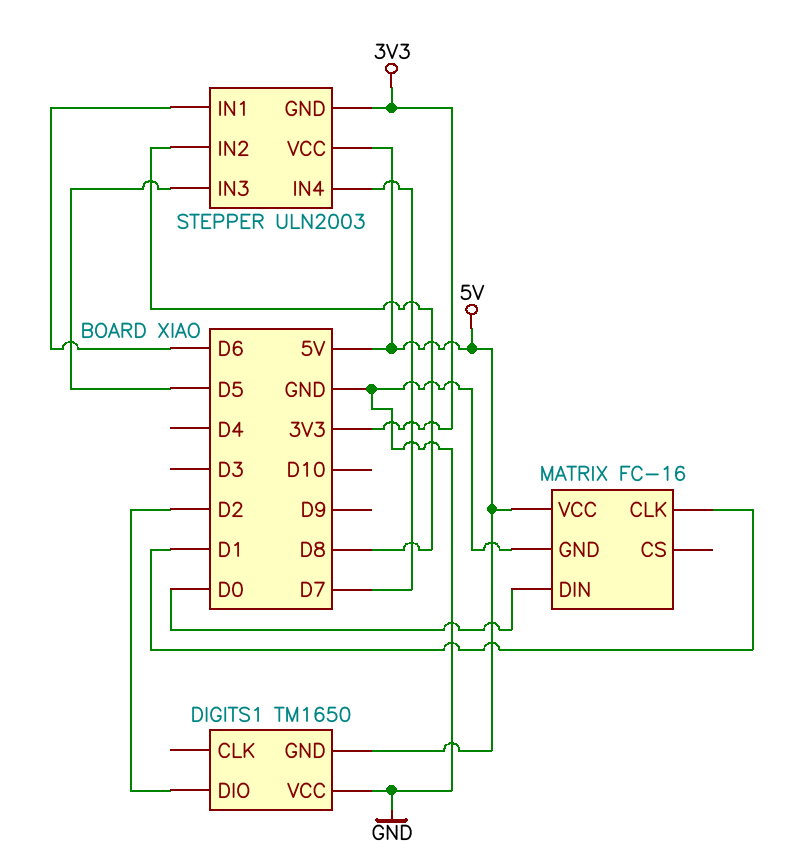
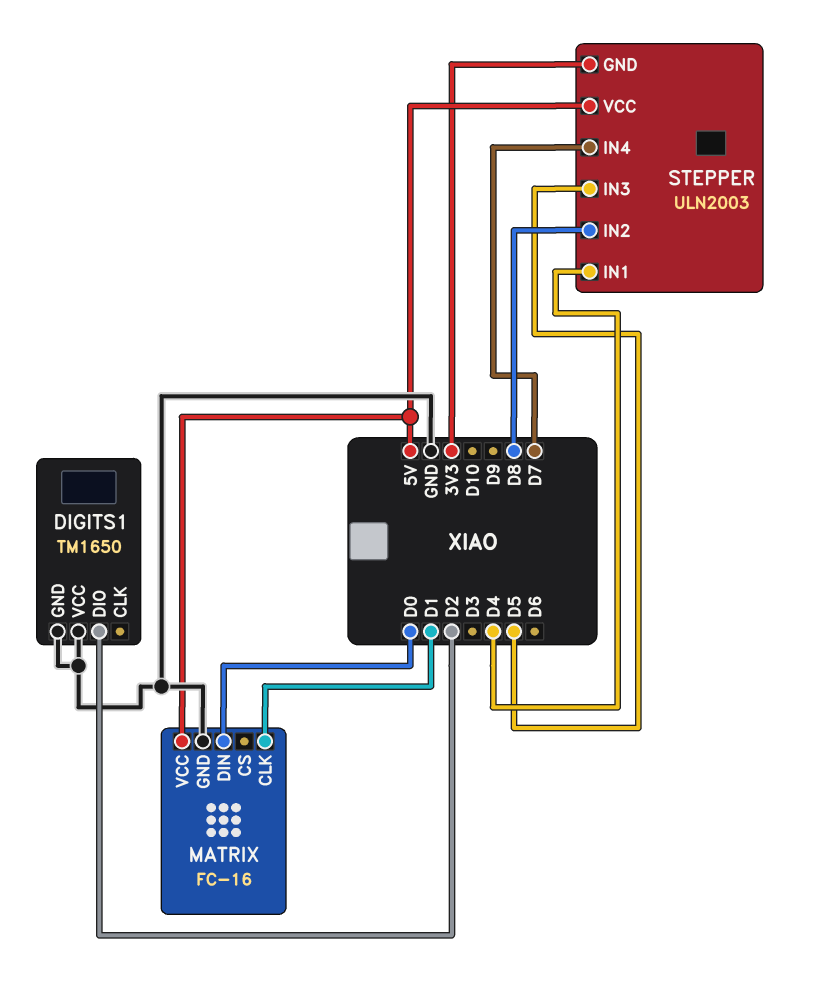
DIGITS1 pin GND: 5V -> GND
STEPPER pin IN1: D6 -> D4

